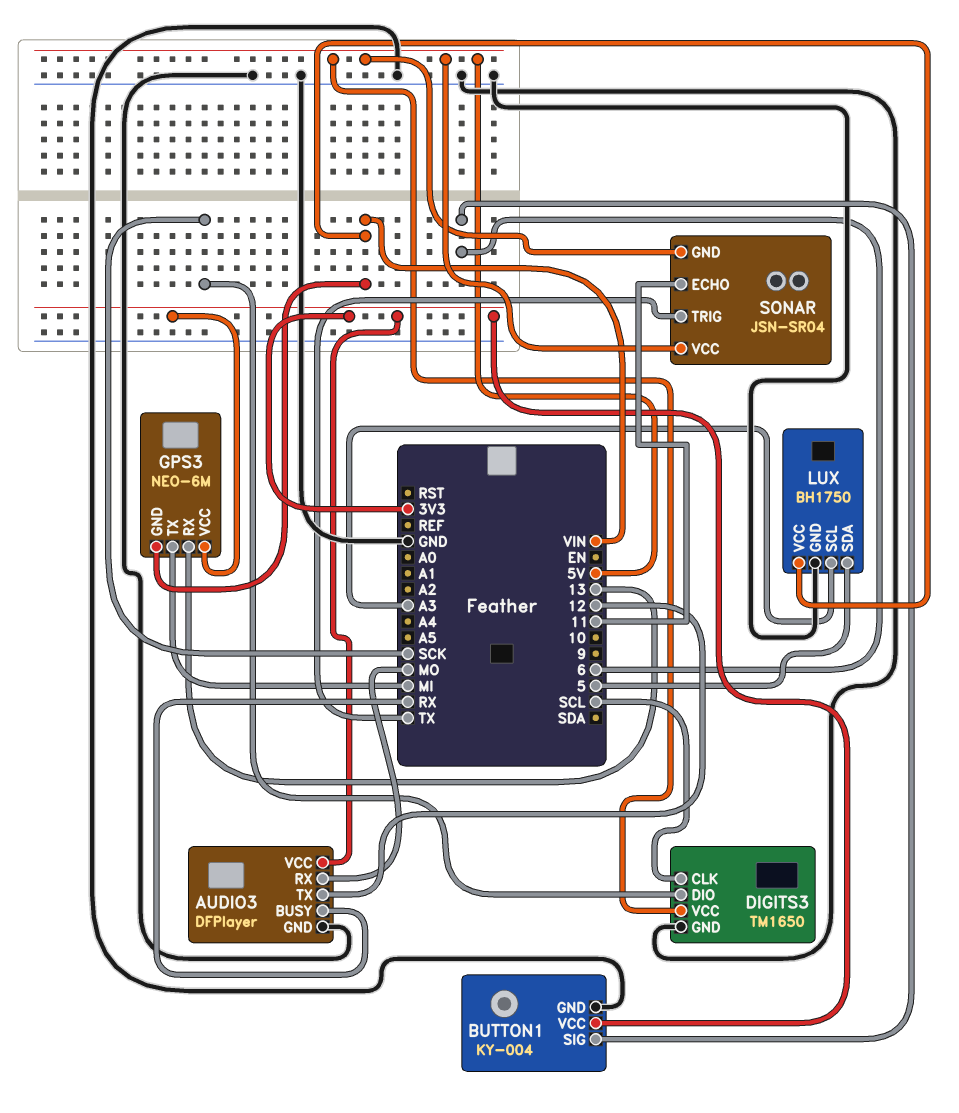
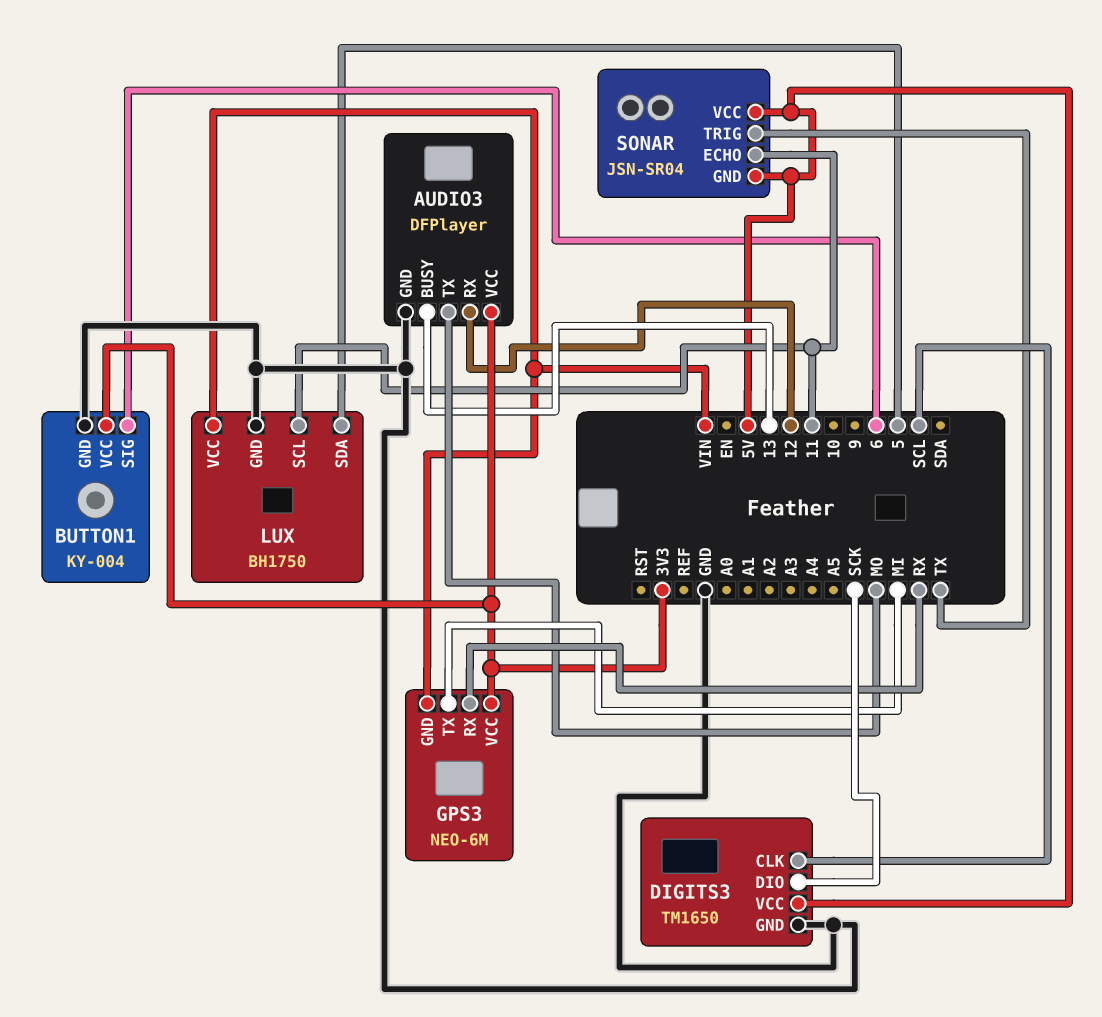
AUDIO3 pin BUSY: RX -> 13
AUDIO3 pin RX: MO -> 12
AUDIO3 pin TX: 12 -> MO
GPS3 pin RX: 13 -> RX
LUX pin SCL: A3 -> 11

